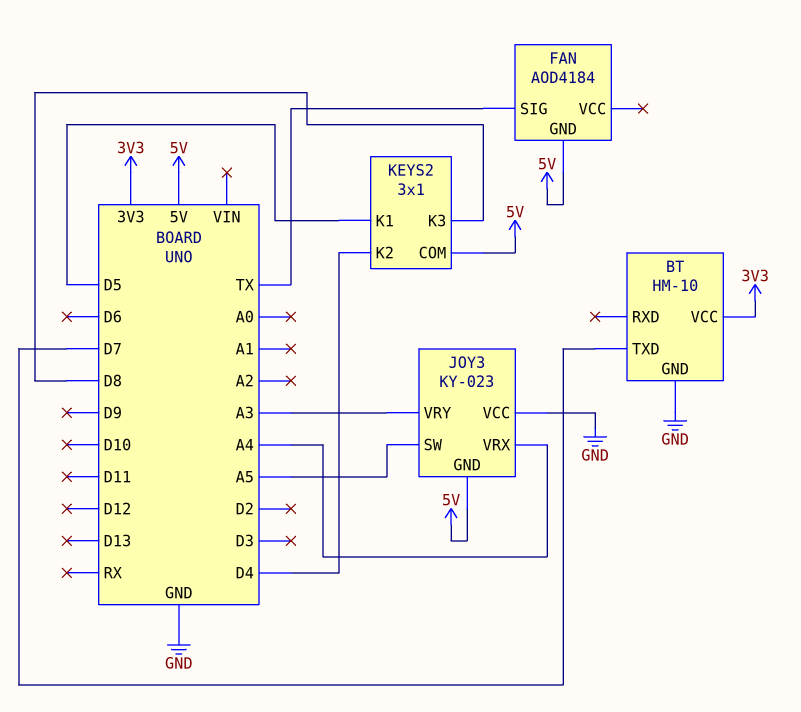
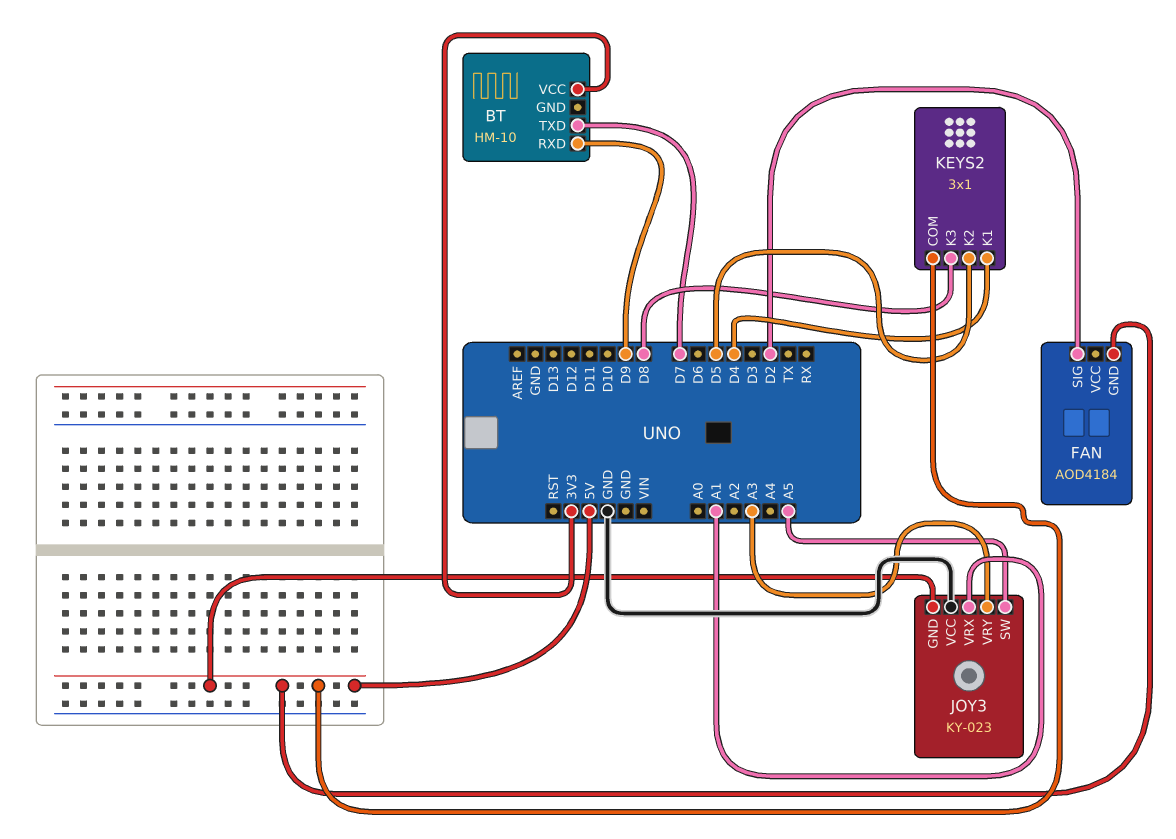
BT pin GND: GND -> none
BT pin RXD: none -> D9
FAN pin SIG: TX -> D2
JOY3 pin VRX: A4 -> A1
KEYS2 pin K1: D5 -> D4
KEYS2 pin K2: D4 -> D5

